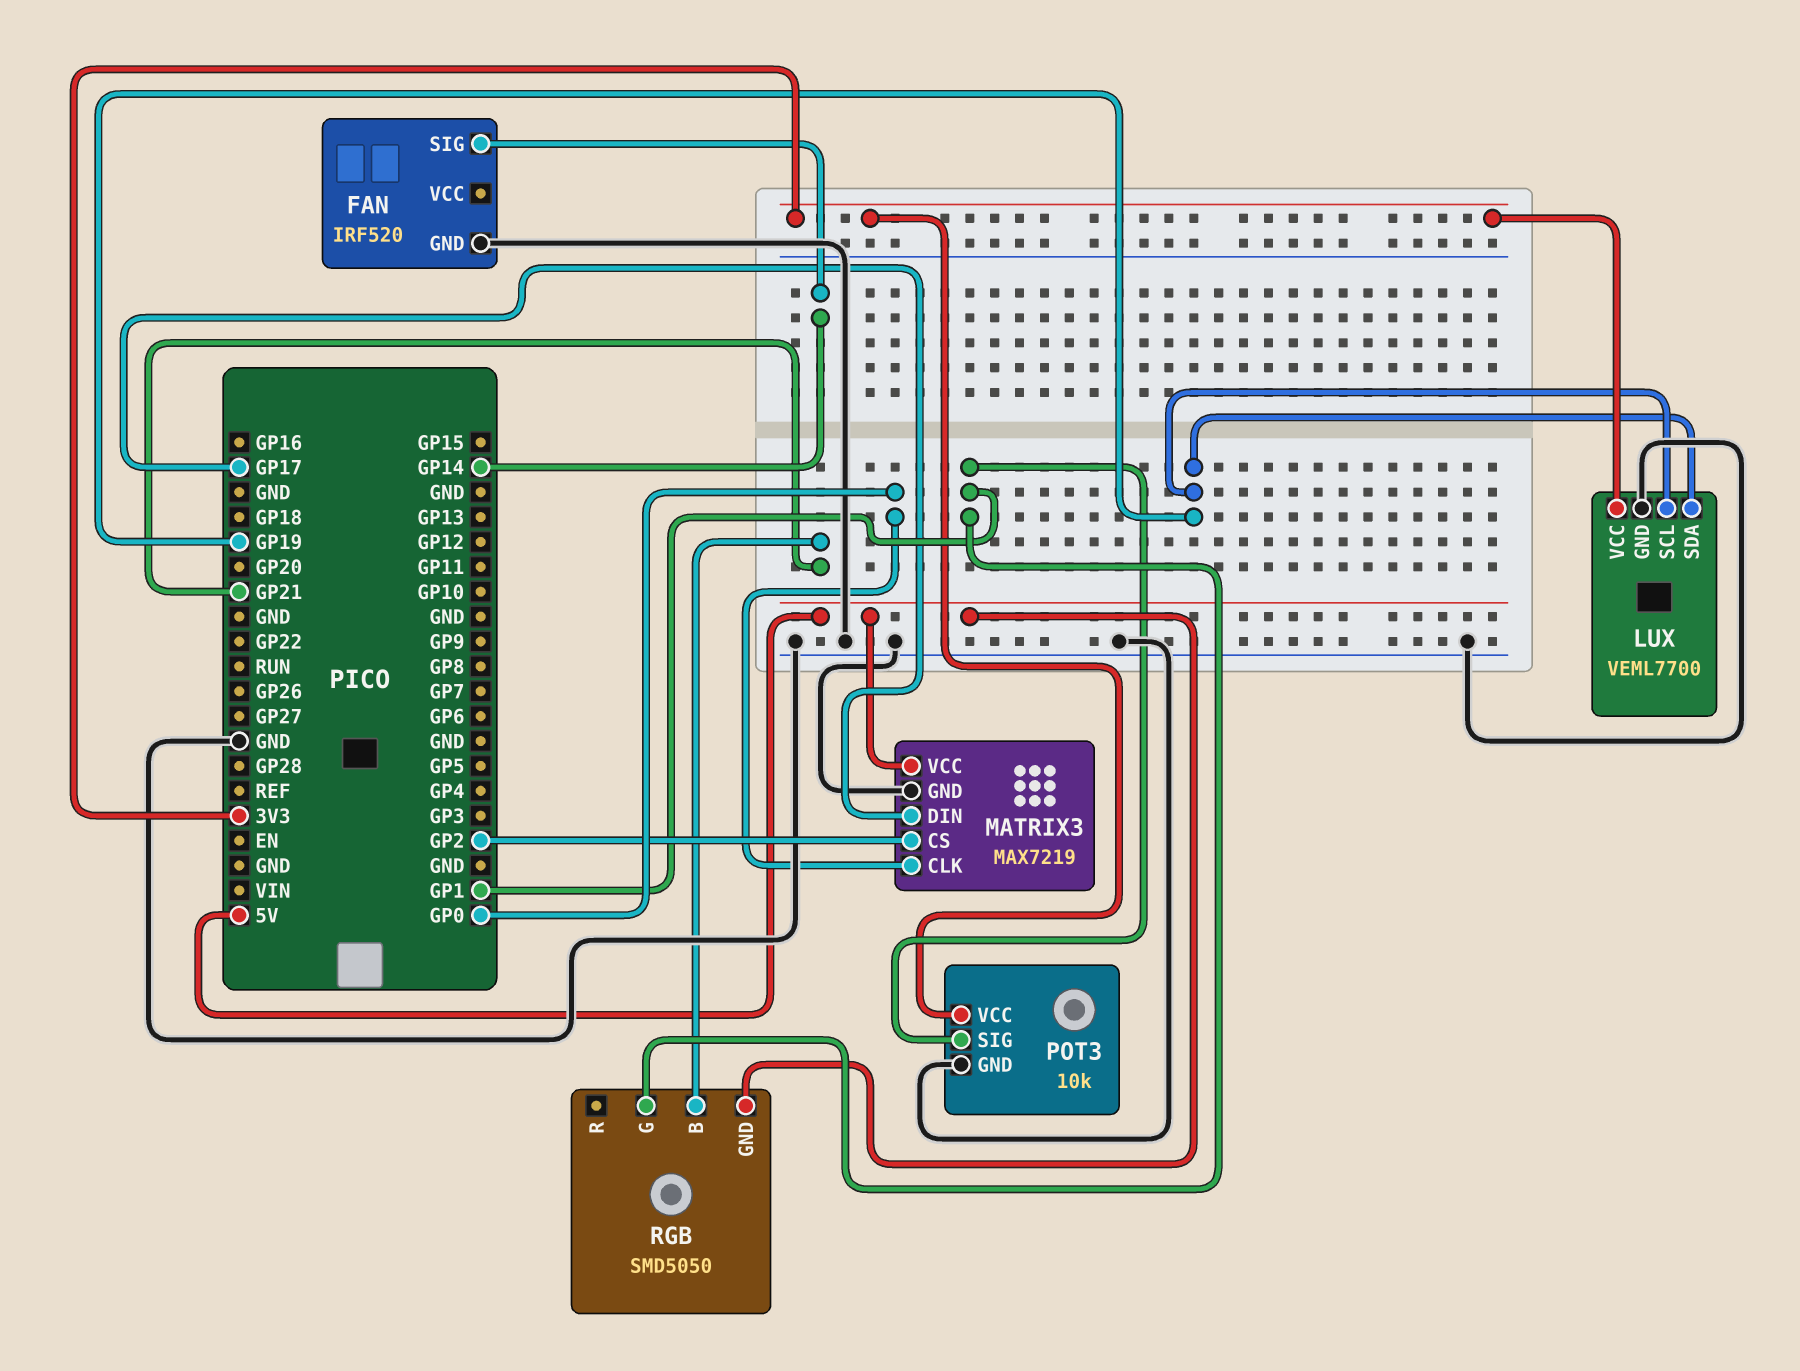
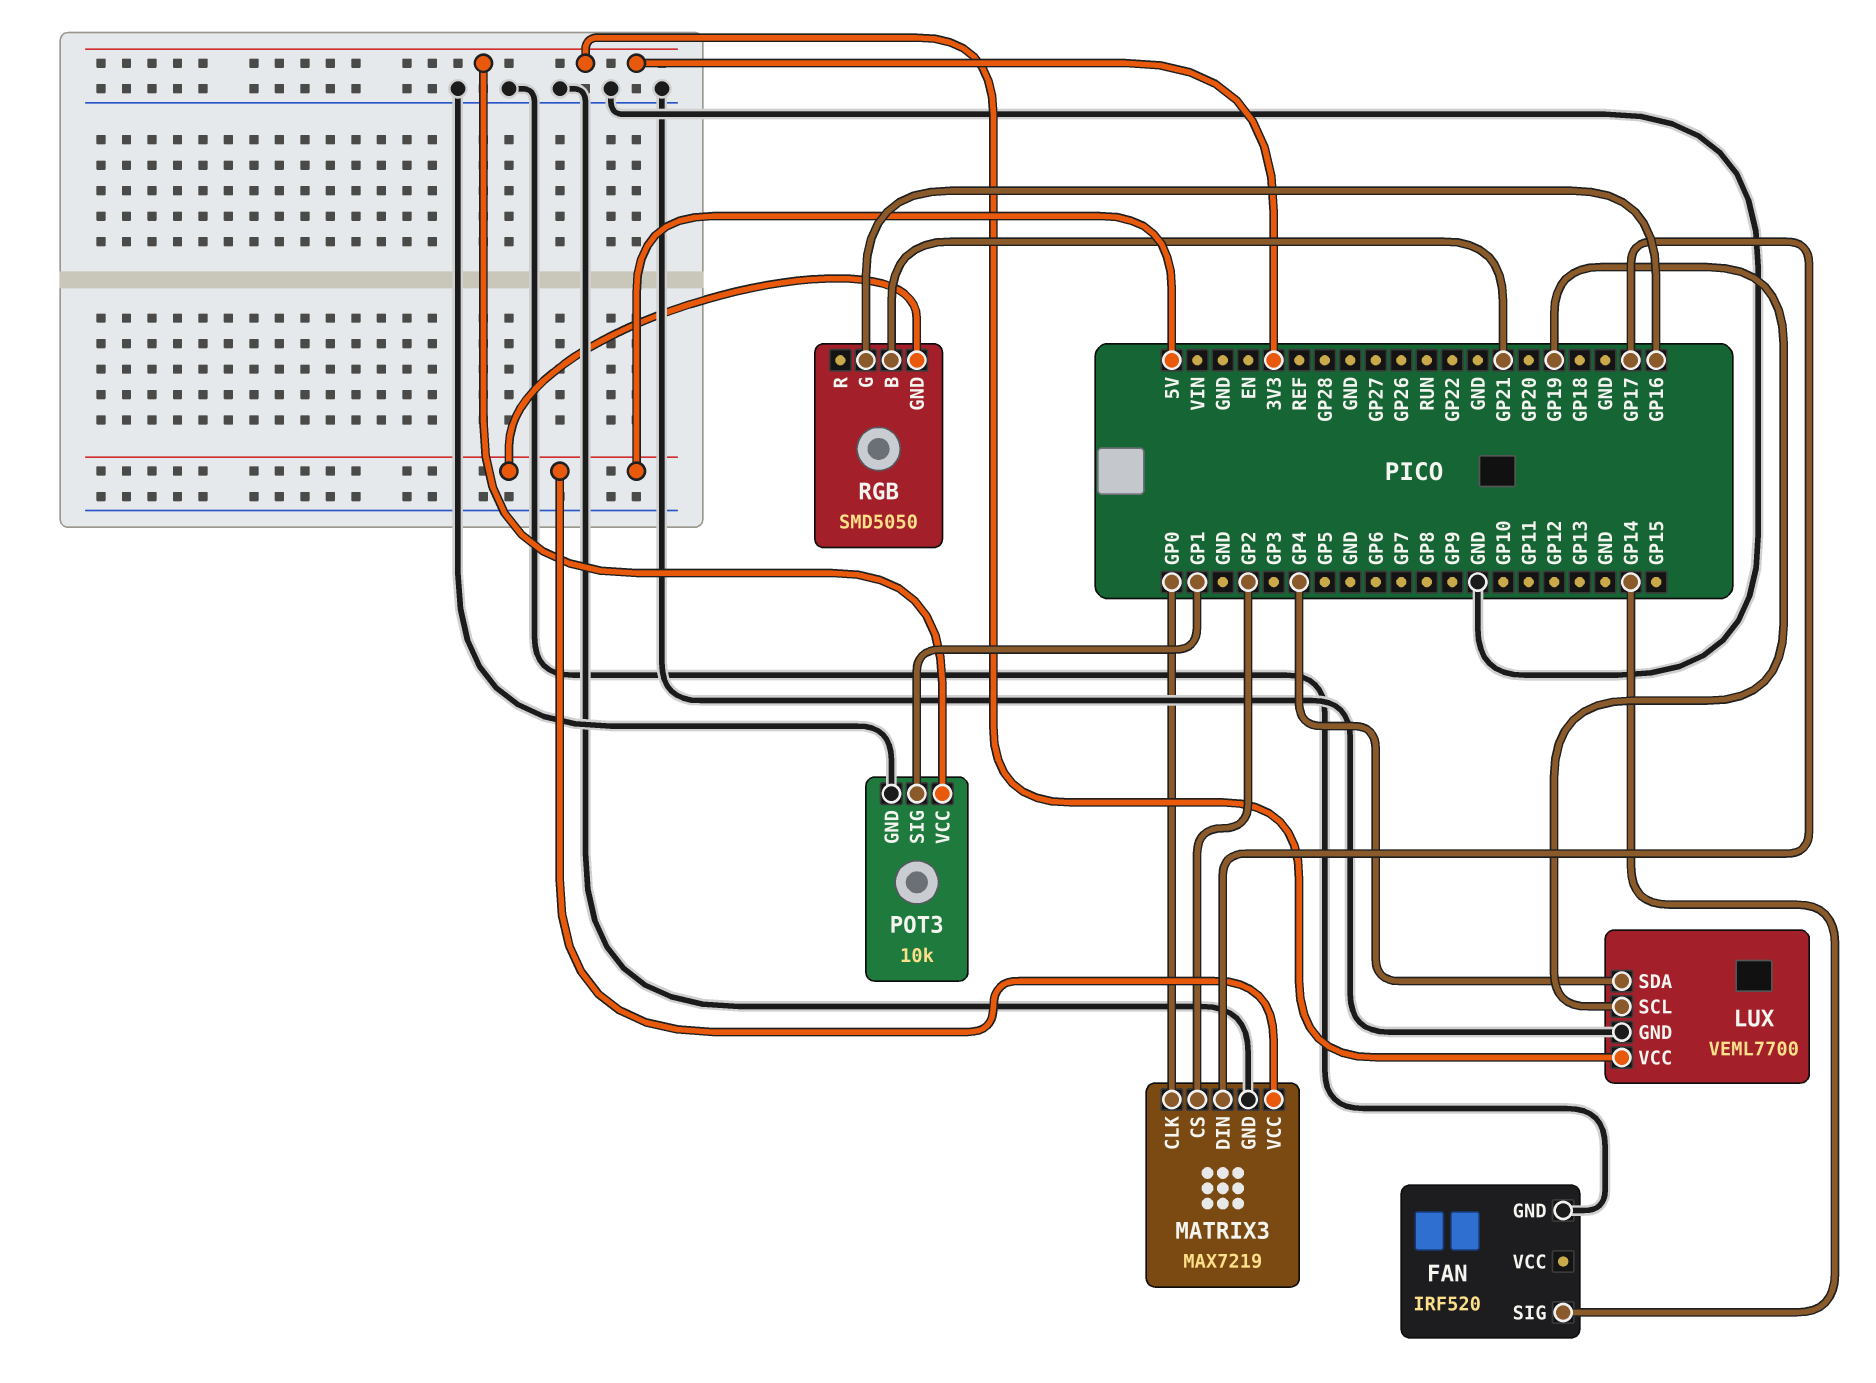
LUX pin SDA: GP19 -> GP4
RGB pin G: GP1 -> GP16

